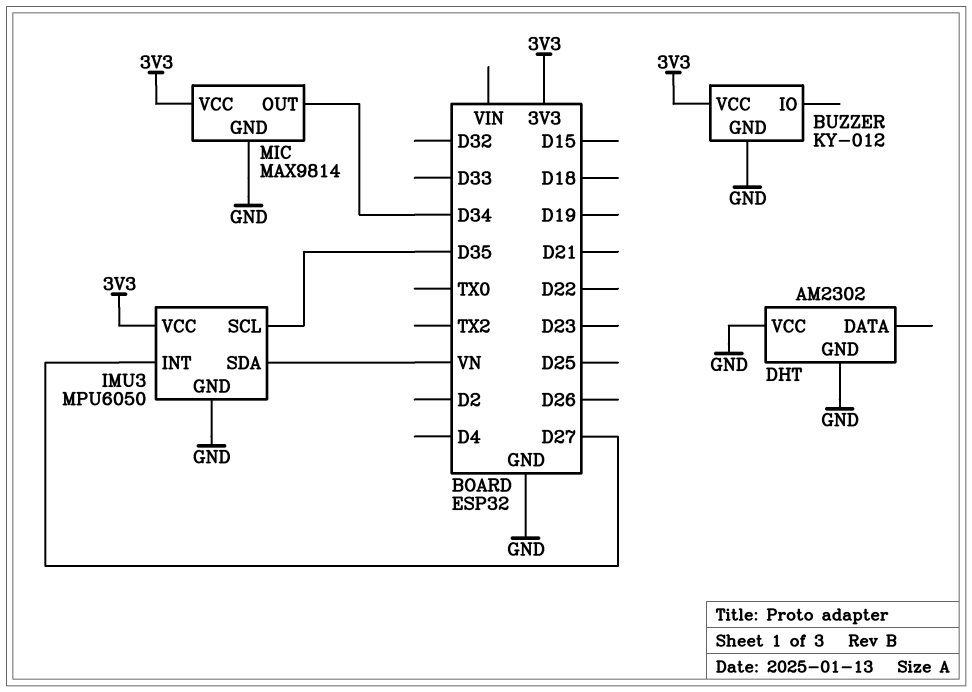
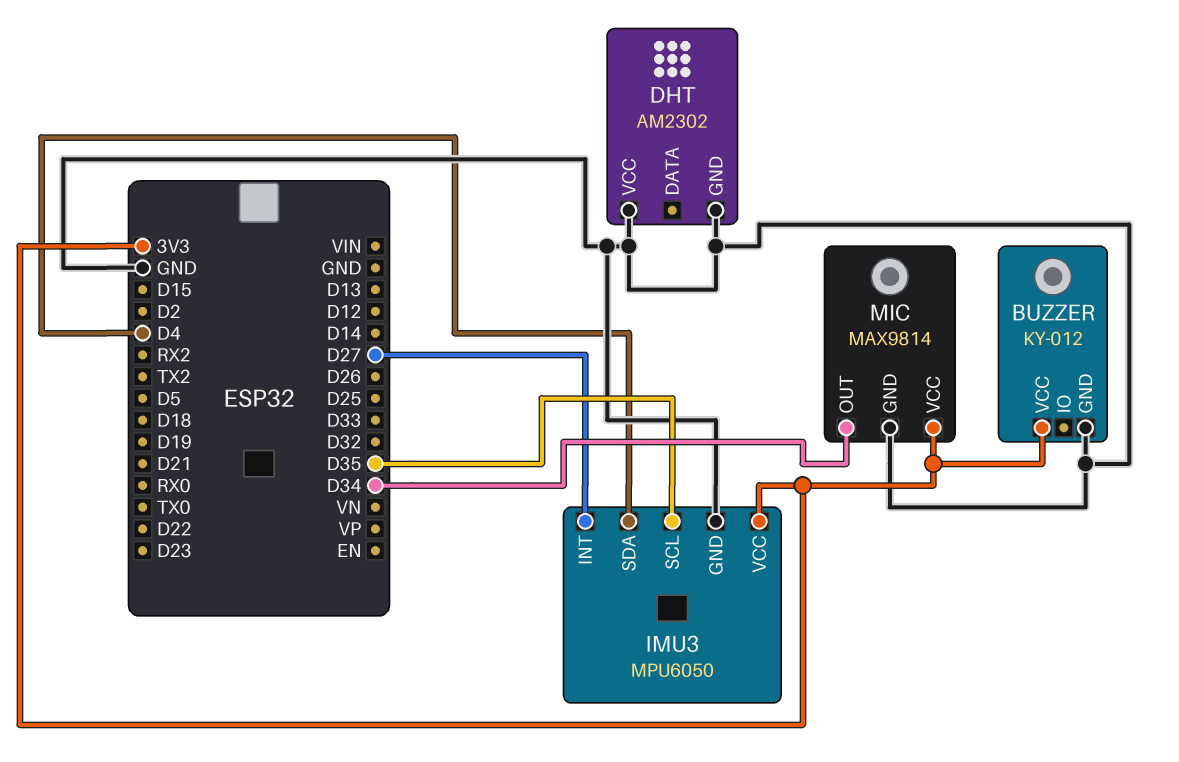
IMU3 pin SDA: VN -> D4

